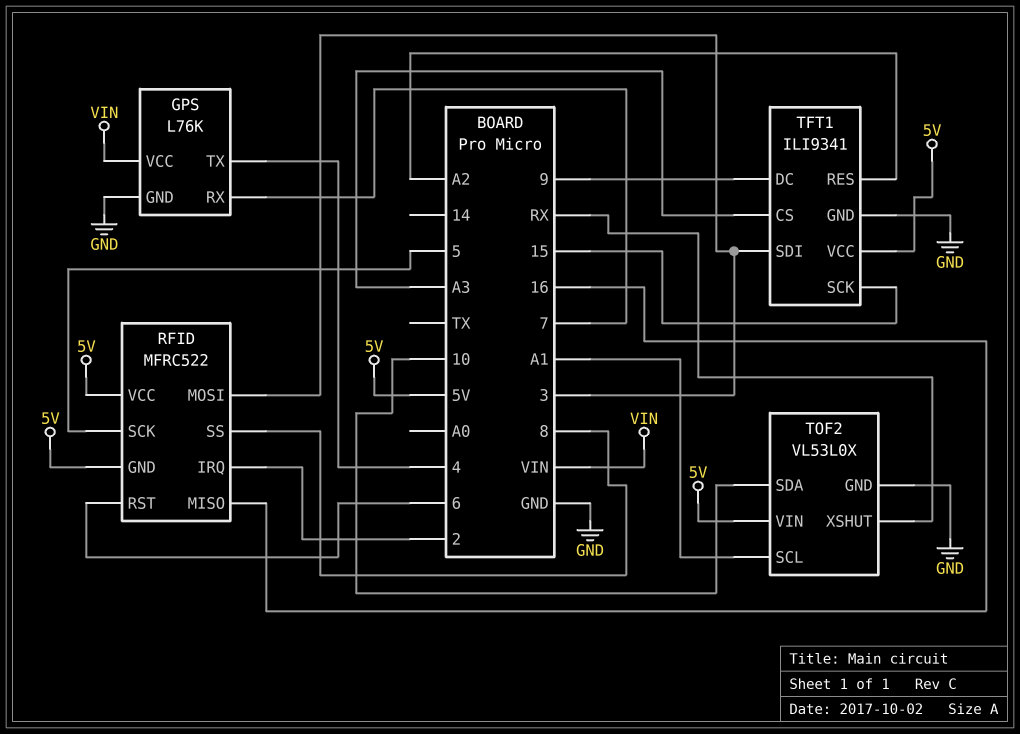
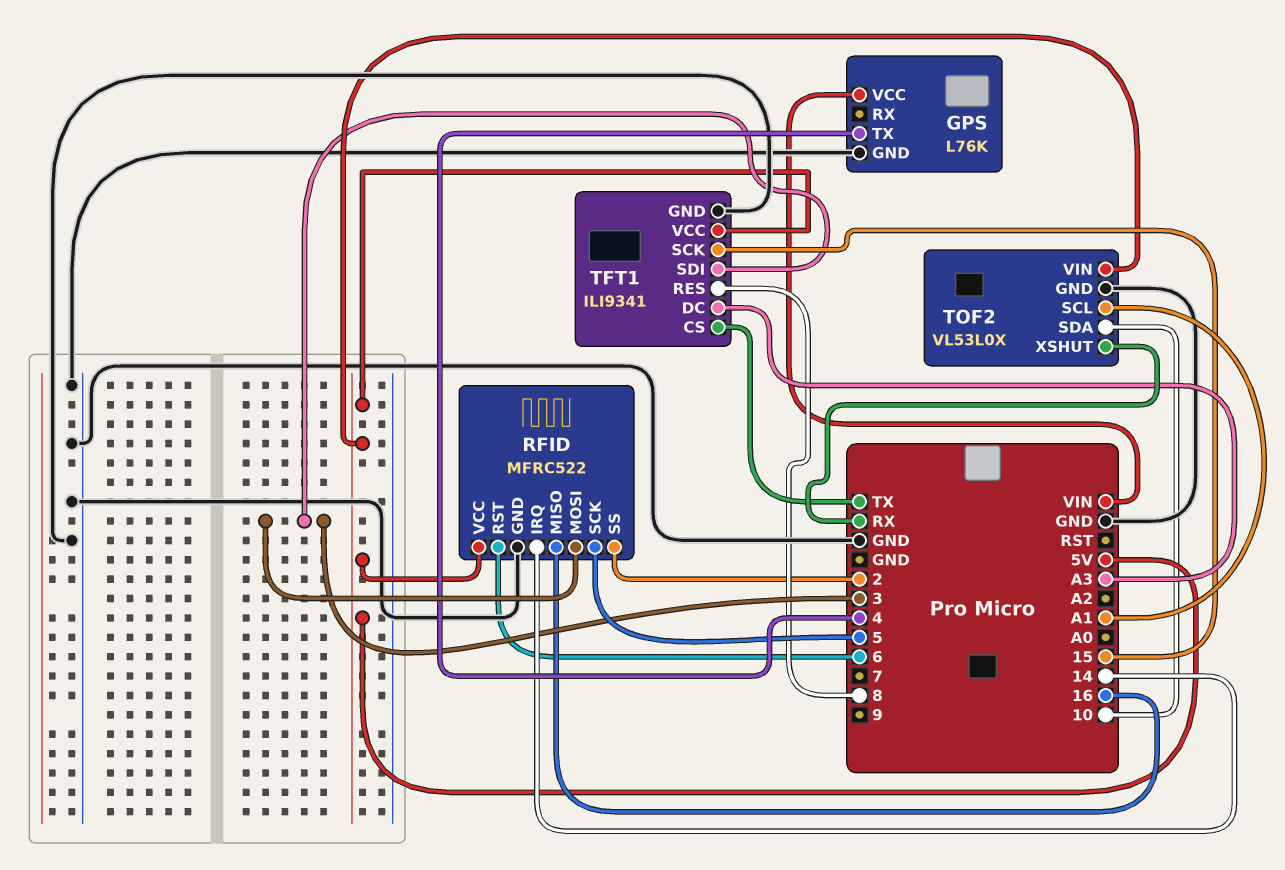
GPS pin RX: 7 -> none
RFID pin GND: 5V -> GND
RFID pin IRQ: 2 -> 14
RFID pin SS: 8 -> 2
TFT1 pin CS: A3 -> TX
TFT1 pin DC: 9 -> A3
TFT1 pin RES: A2 -> 8

